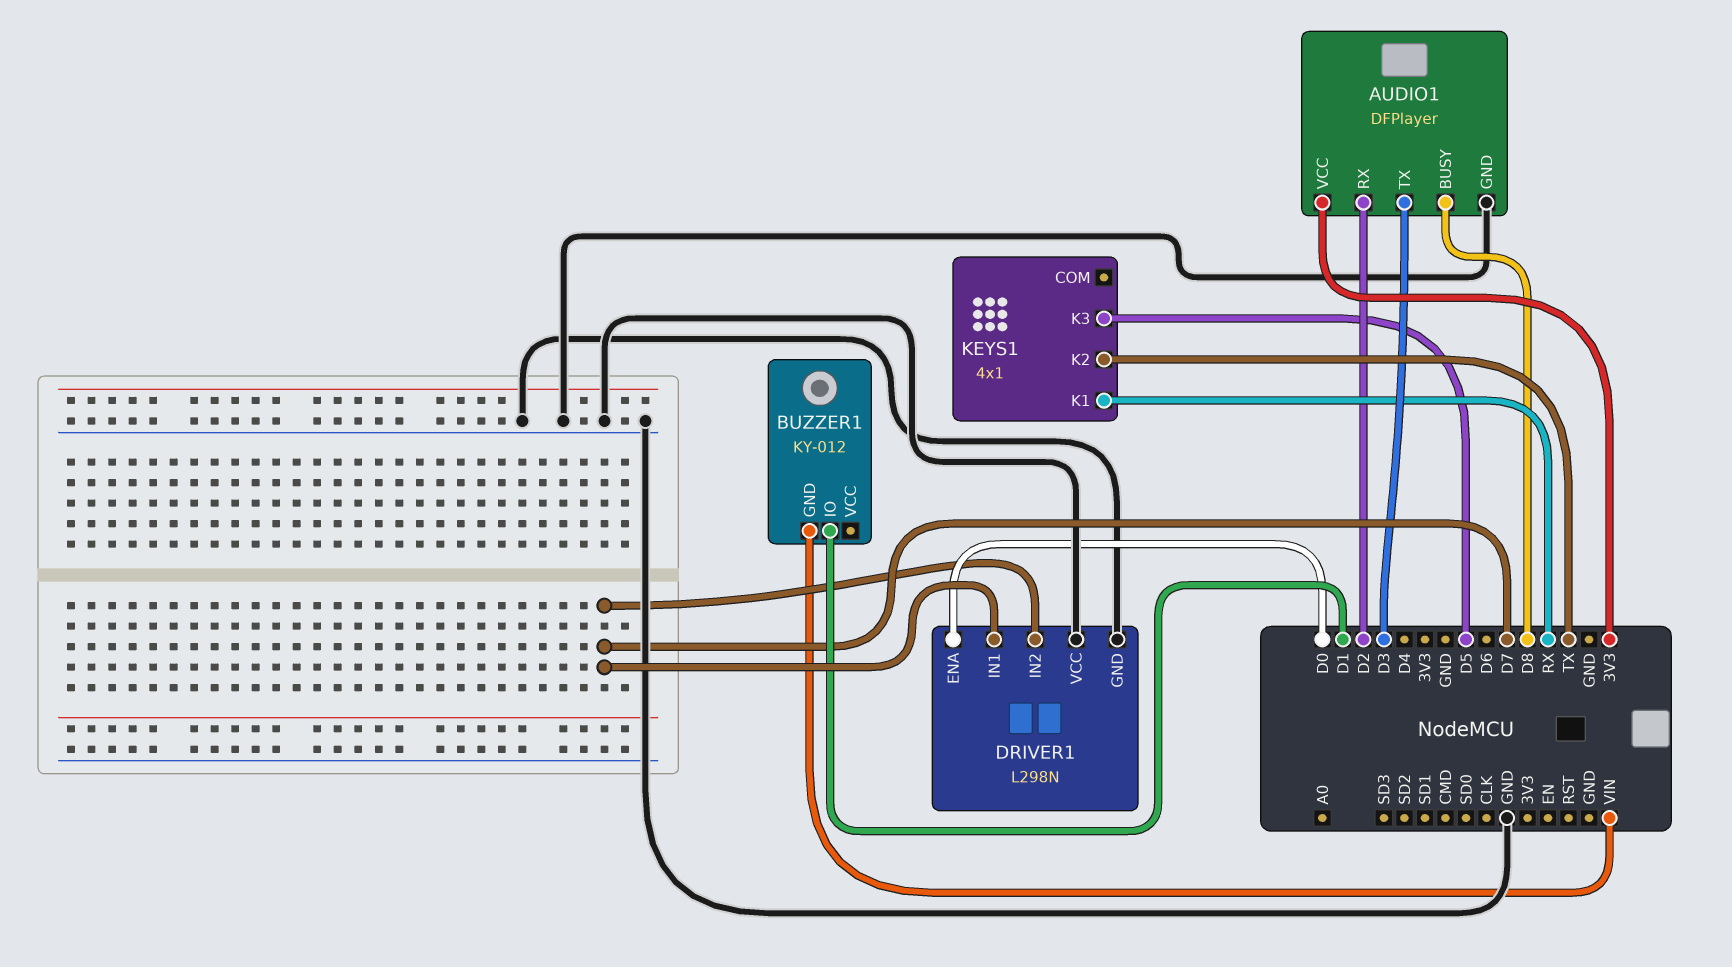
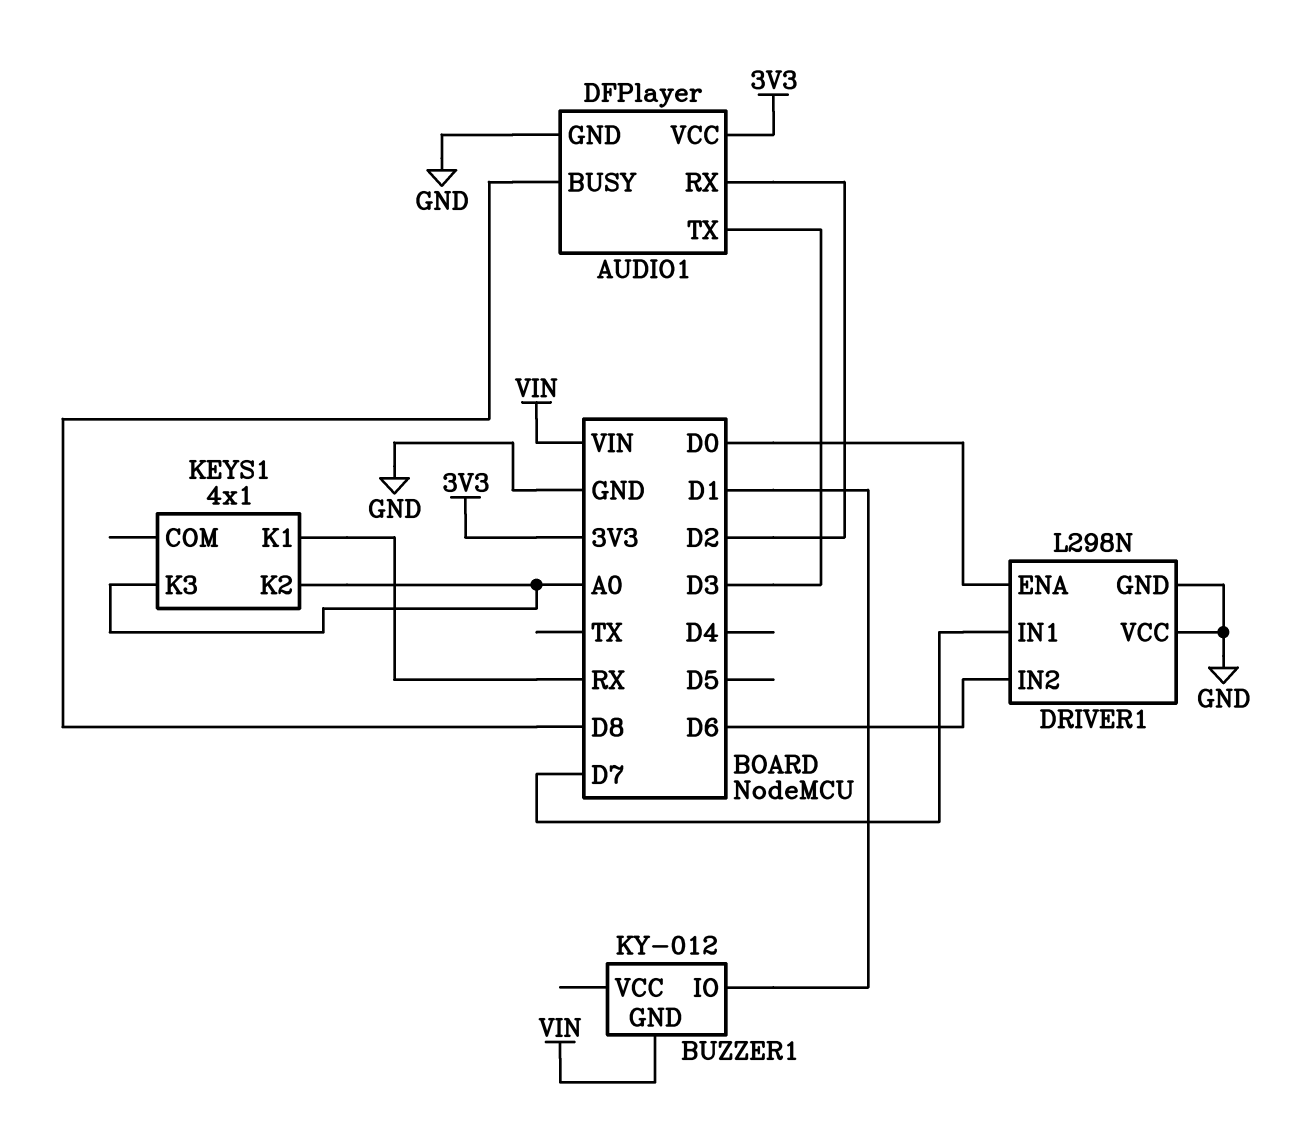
DRIVER1 pin IN2: D7 -> D6
KEYS1 pin K2: TX -> A0
KEYS1 pin K3: D5 -> A0

